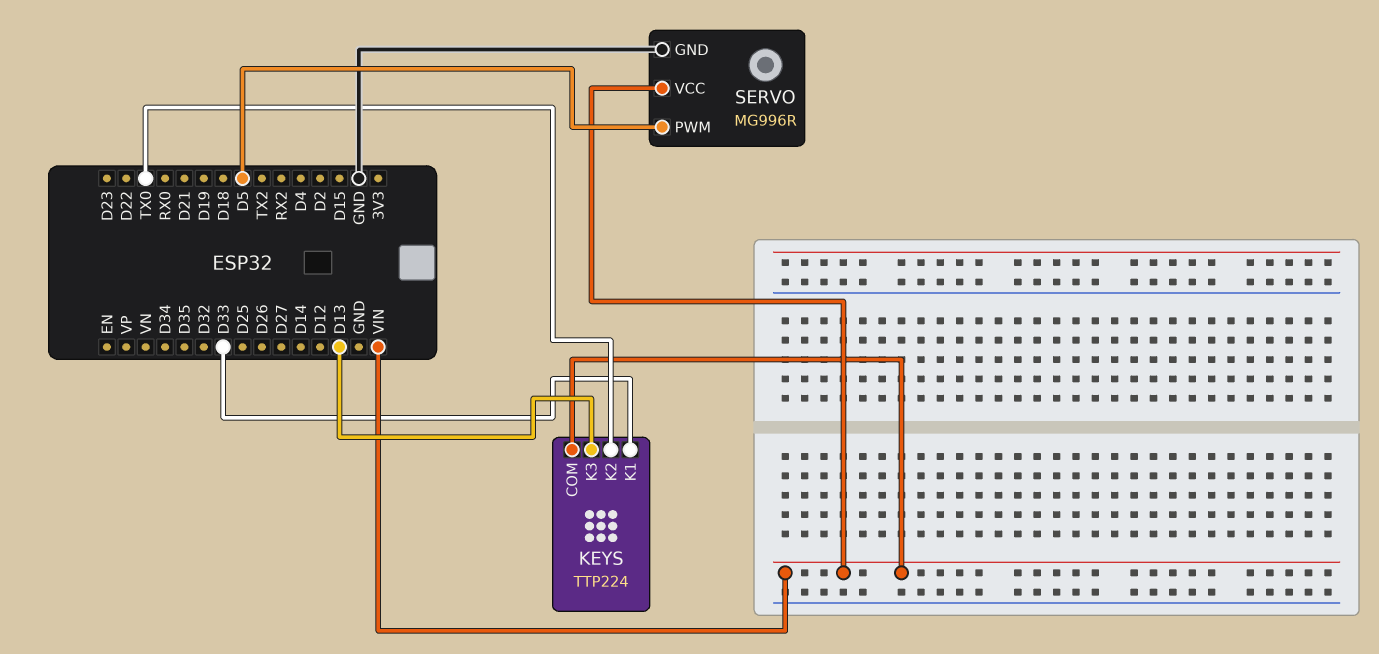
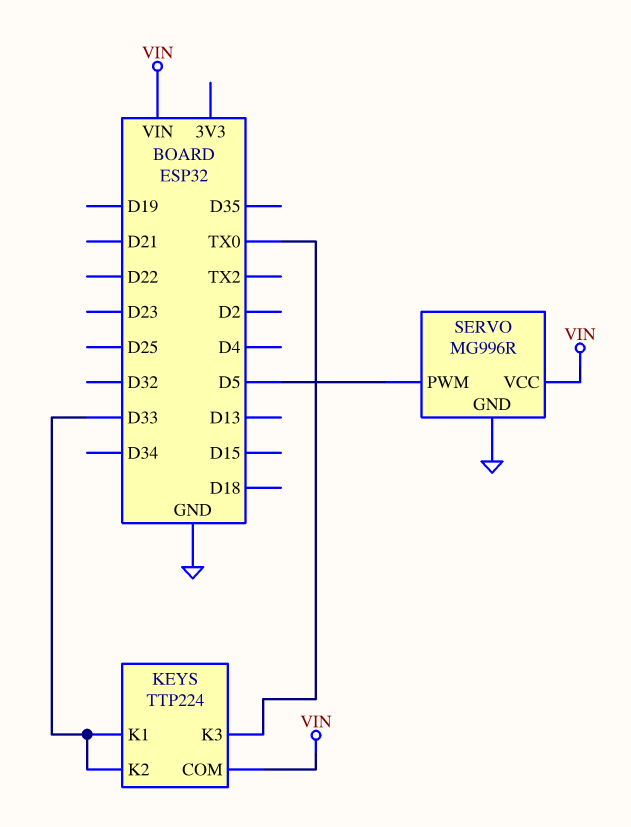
KEYS pin K2: TX0 -> D33
KEYS pin K3: D13 -> TX0

